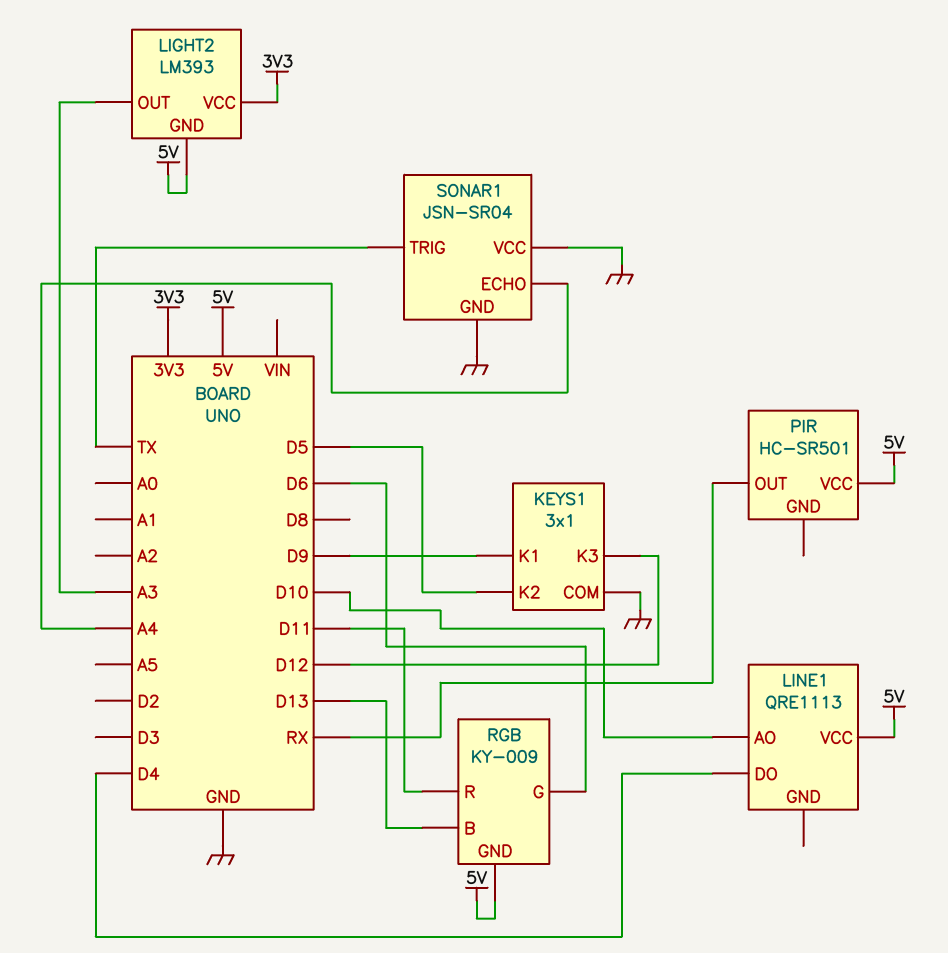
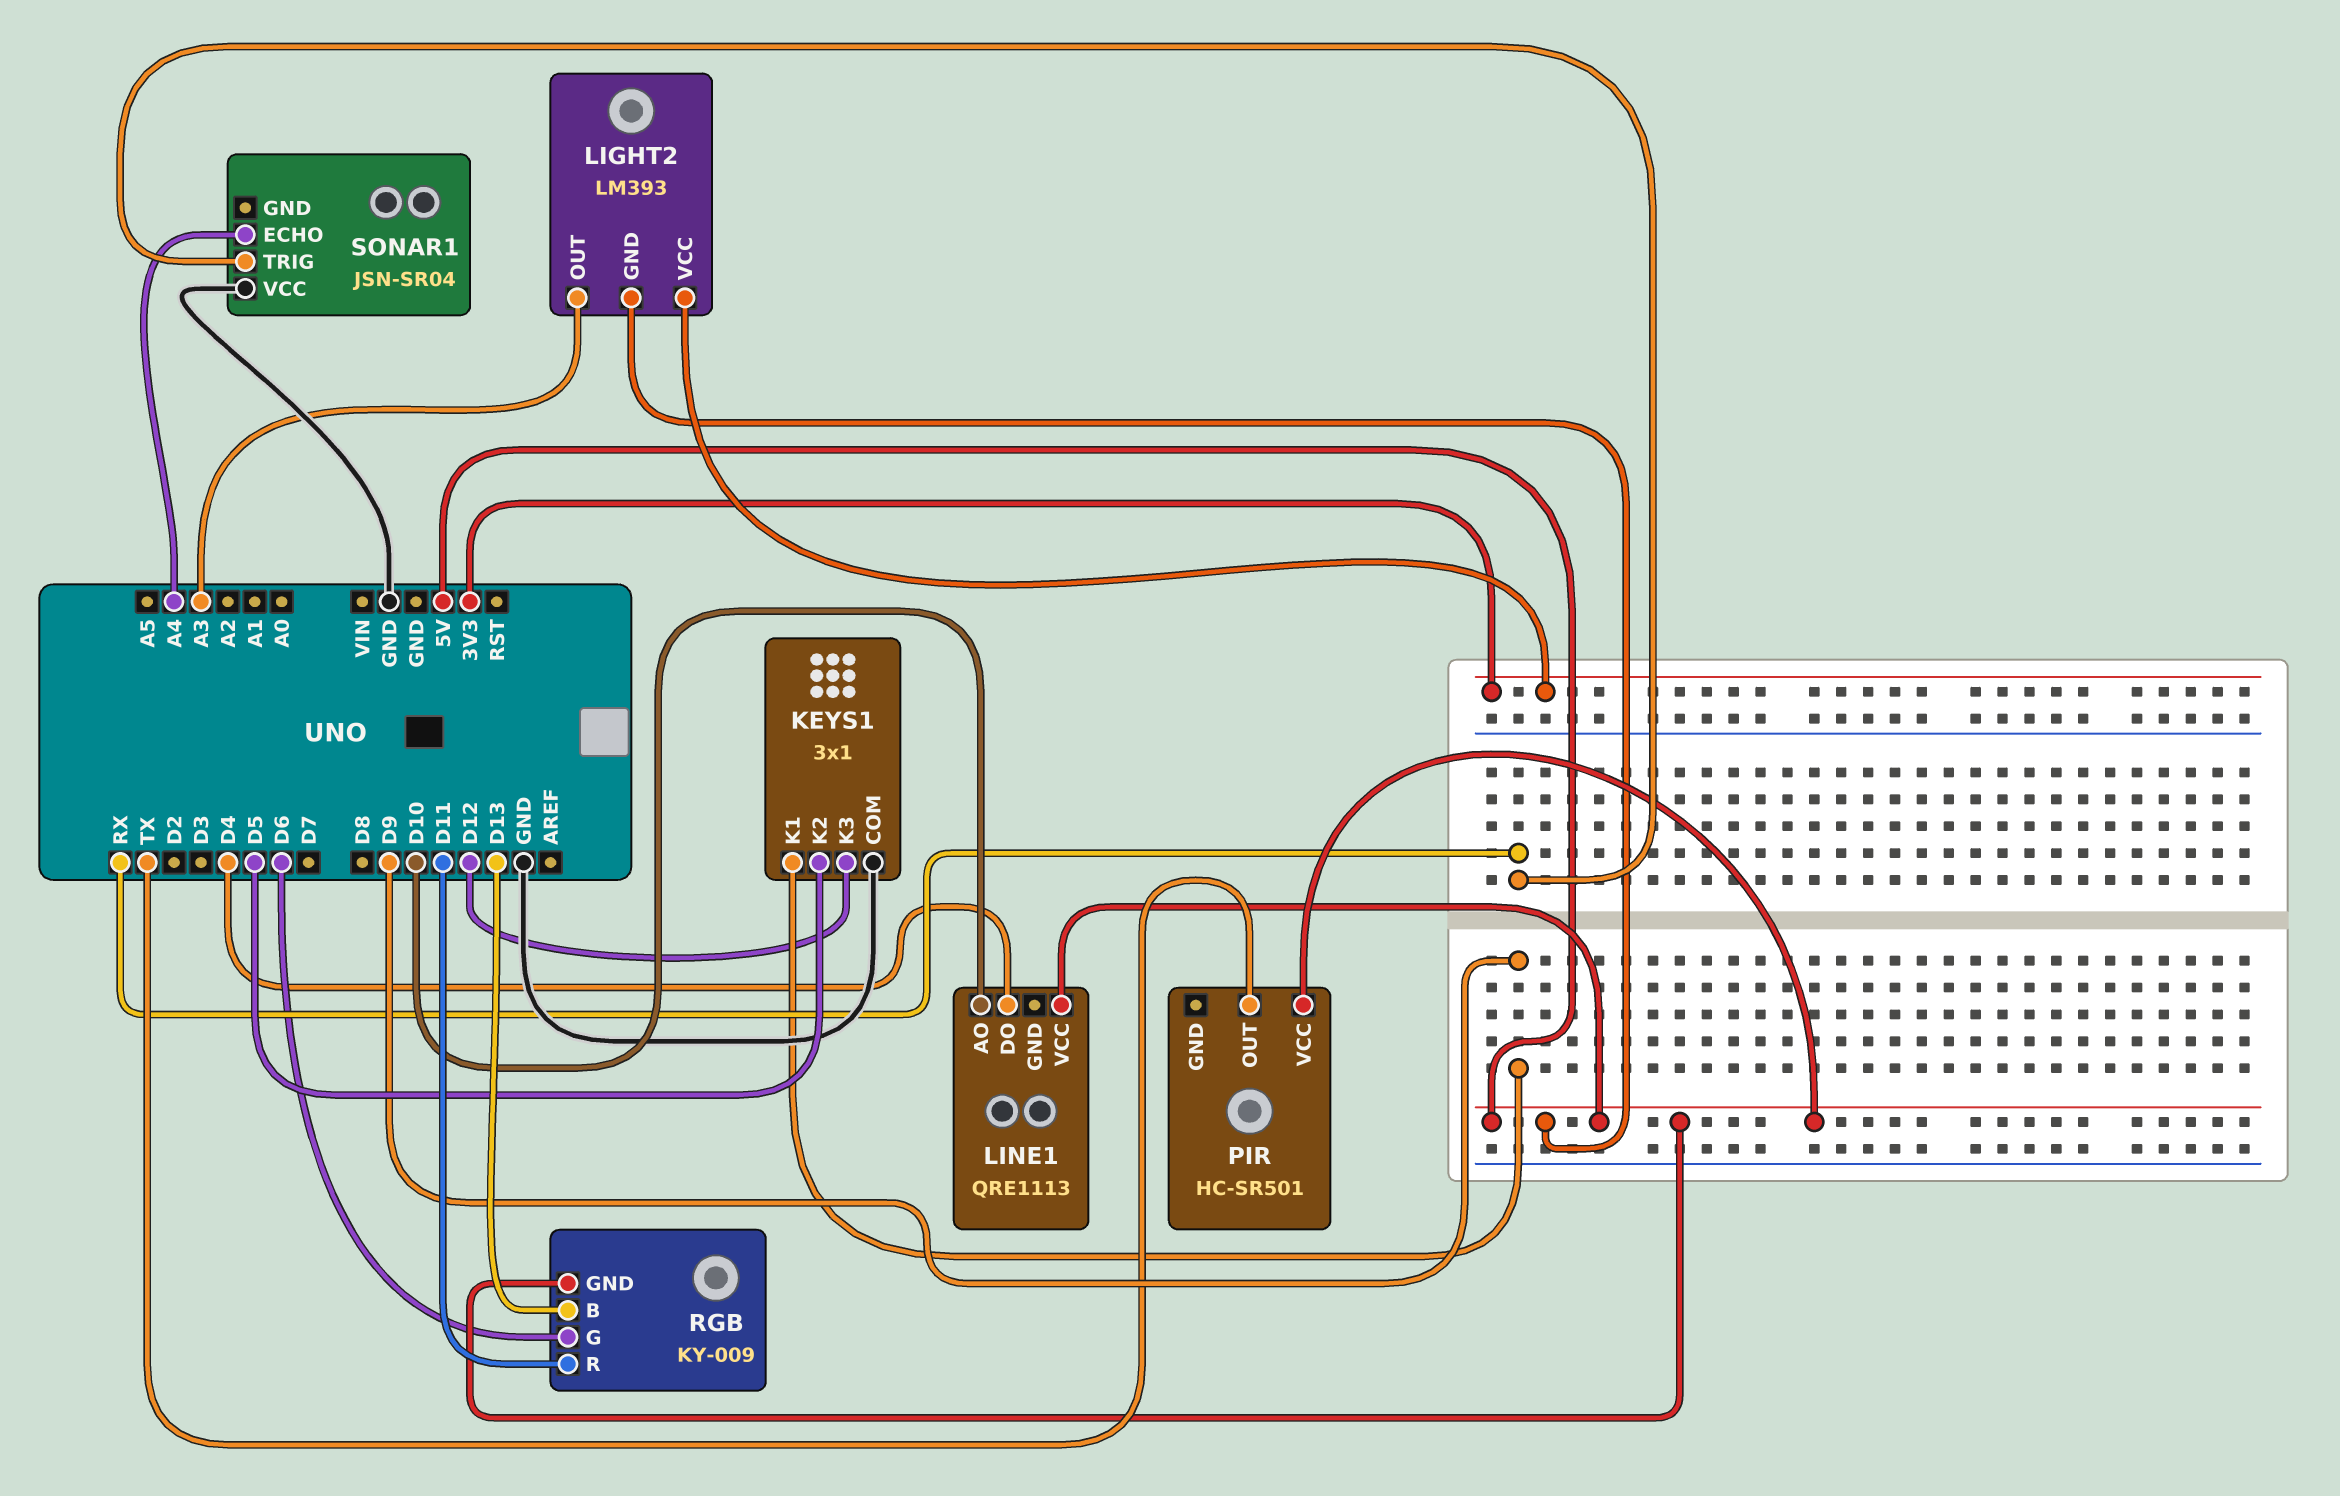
PIR pin OUT: RX -> TX
SONAR1 pin GND: GND -> none
SONAR1 pin TRIG: TX -> RX

